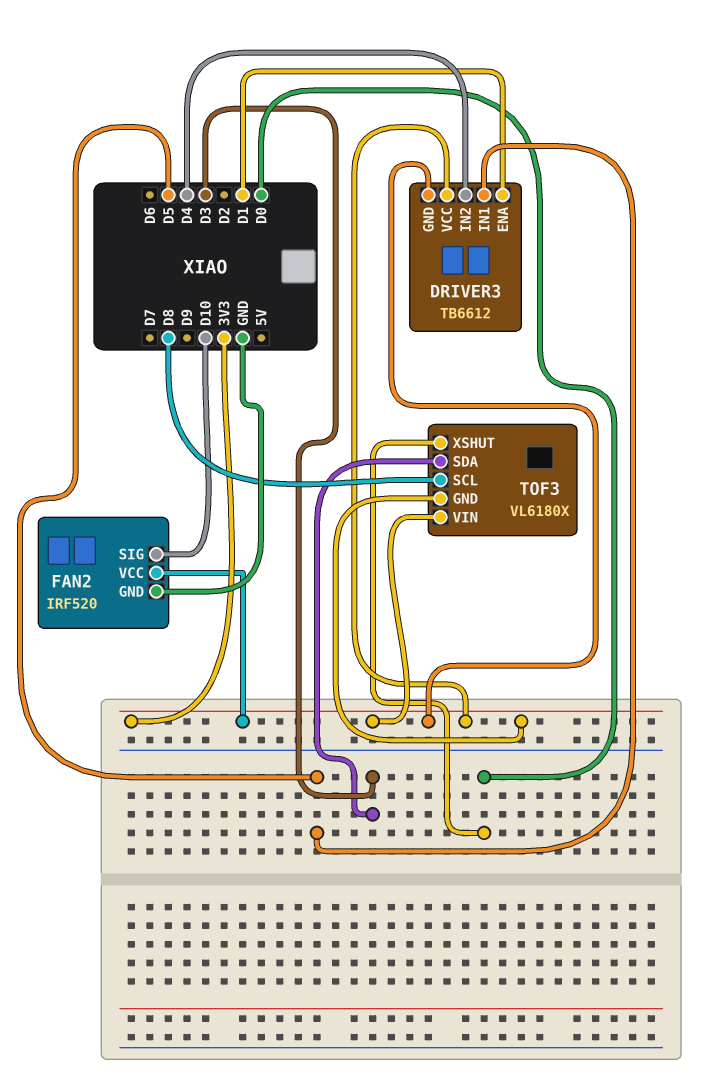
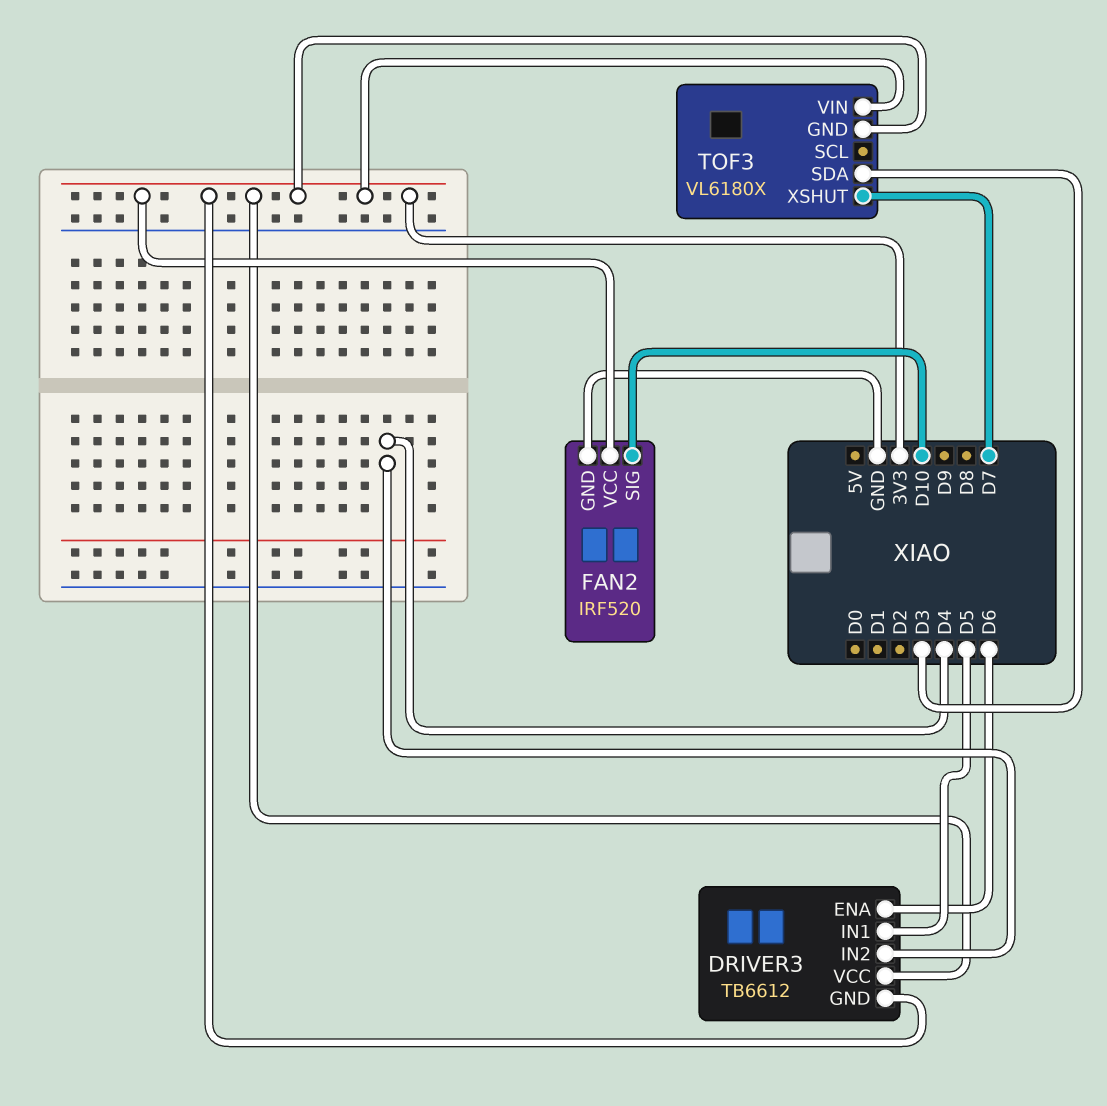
DRIVER3 pin ENA: D1 -> D6
TOF3 pin SCL: D8 -> none
TOF3 pin XSHUT: D0 -> D7

